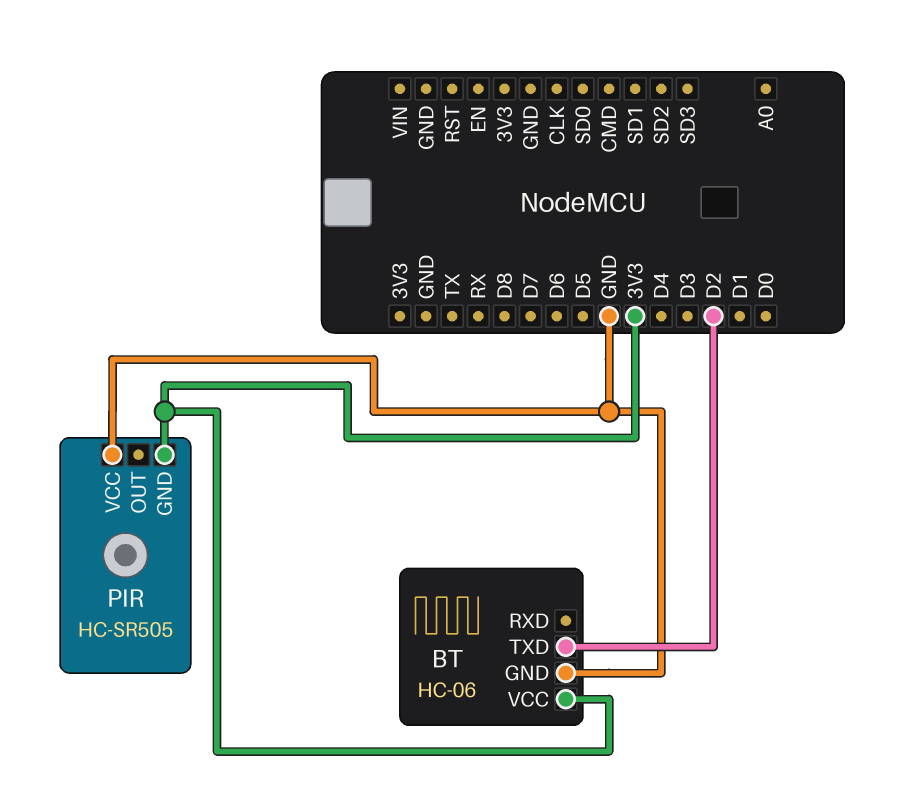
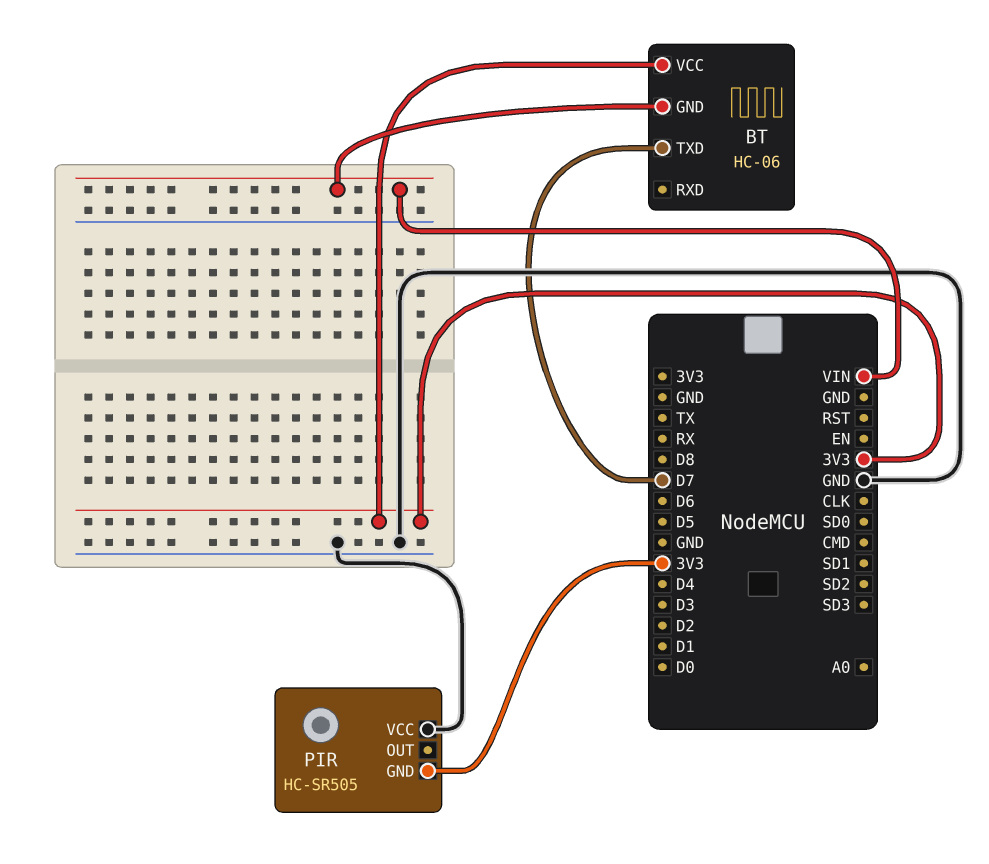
BT pin GND: GND -> VIN
BT pin TXD: D2 -> D7

